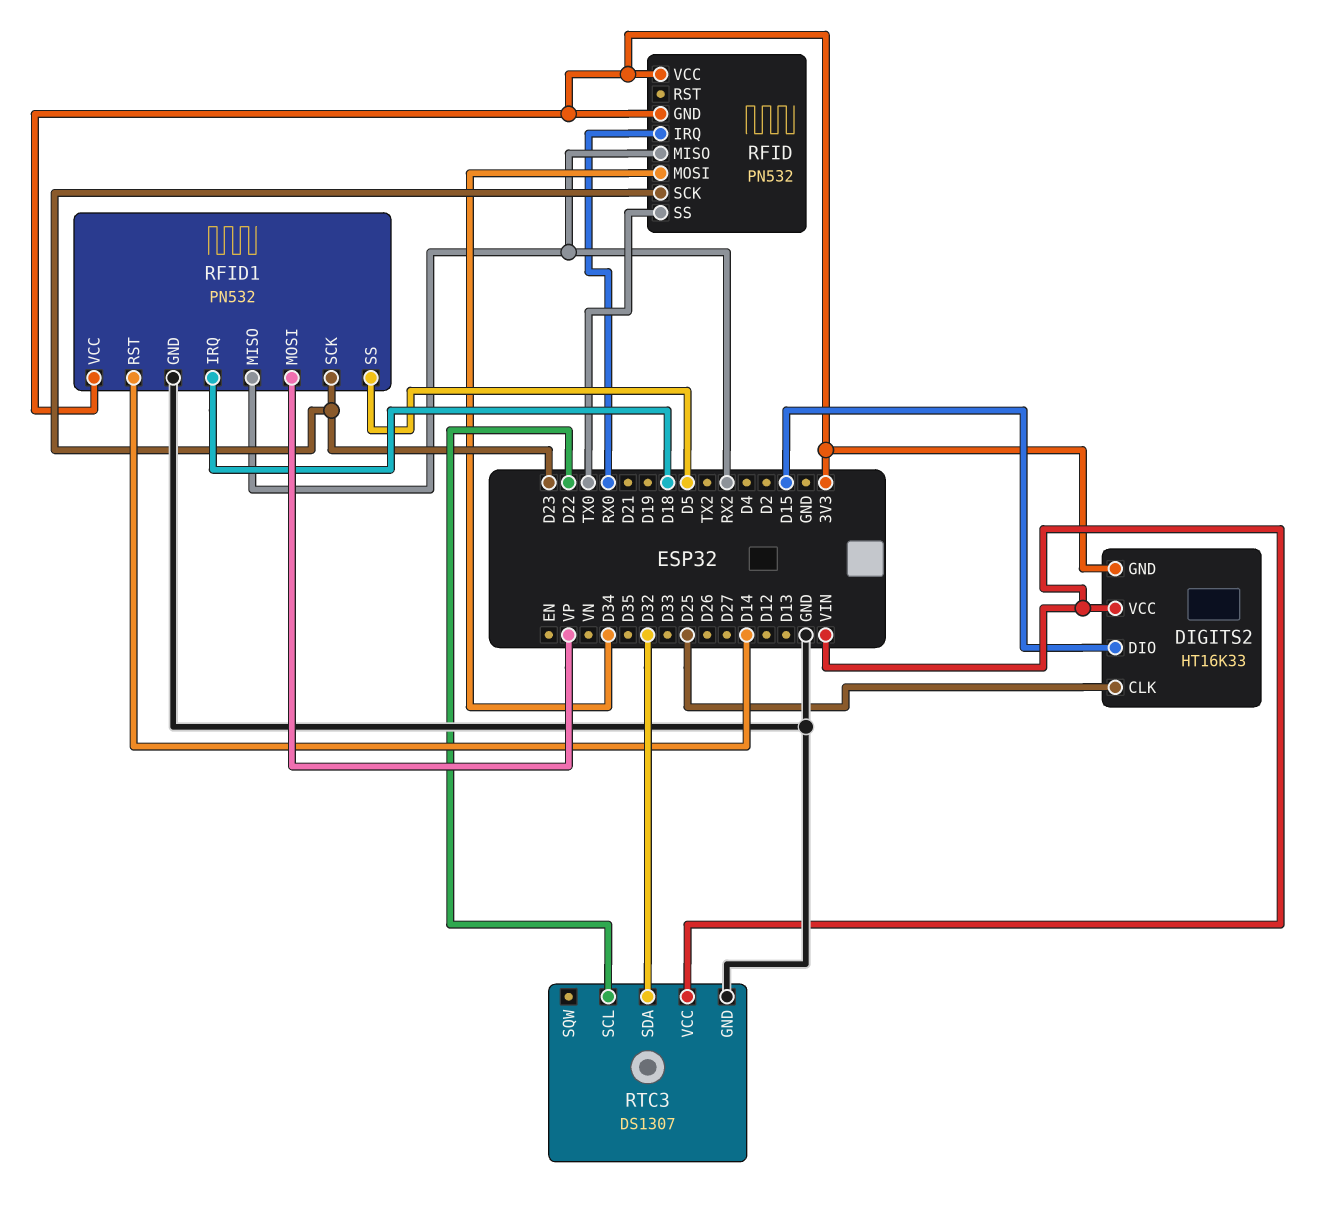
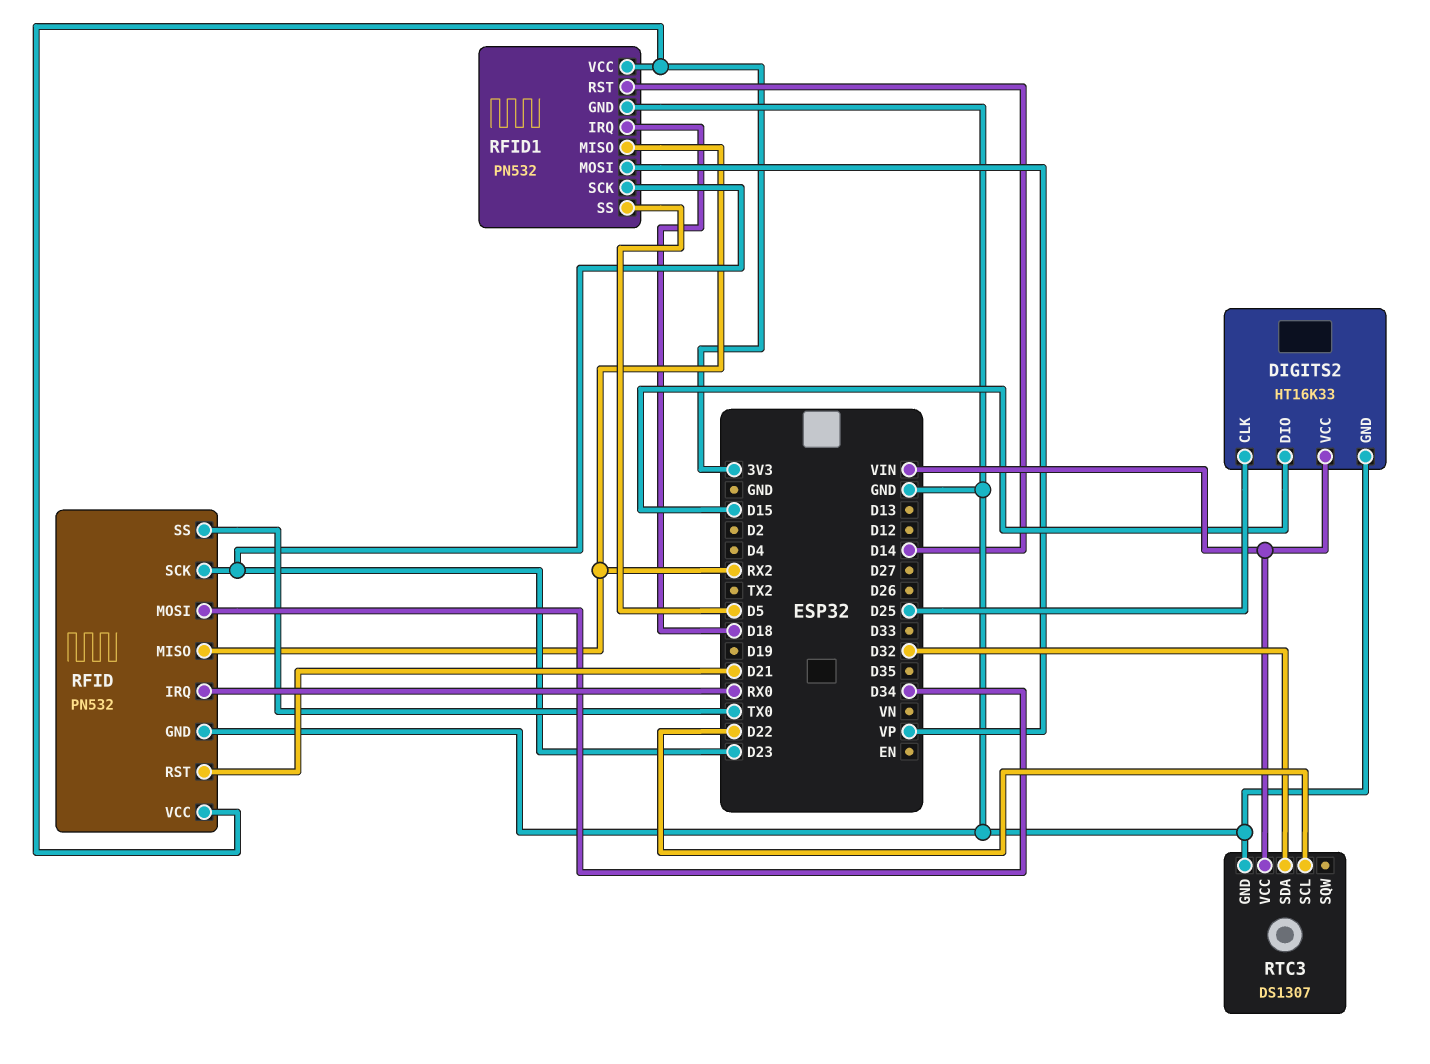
DIGITS2 pin GND: 3V3 -> GND
RFID pin GND: 3V3 -> GND
RFID pin RST: none -> D21

